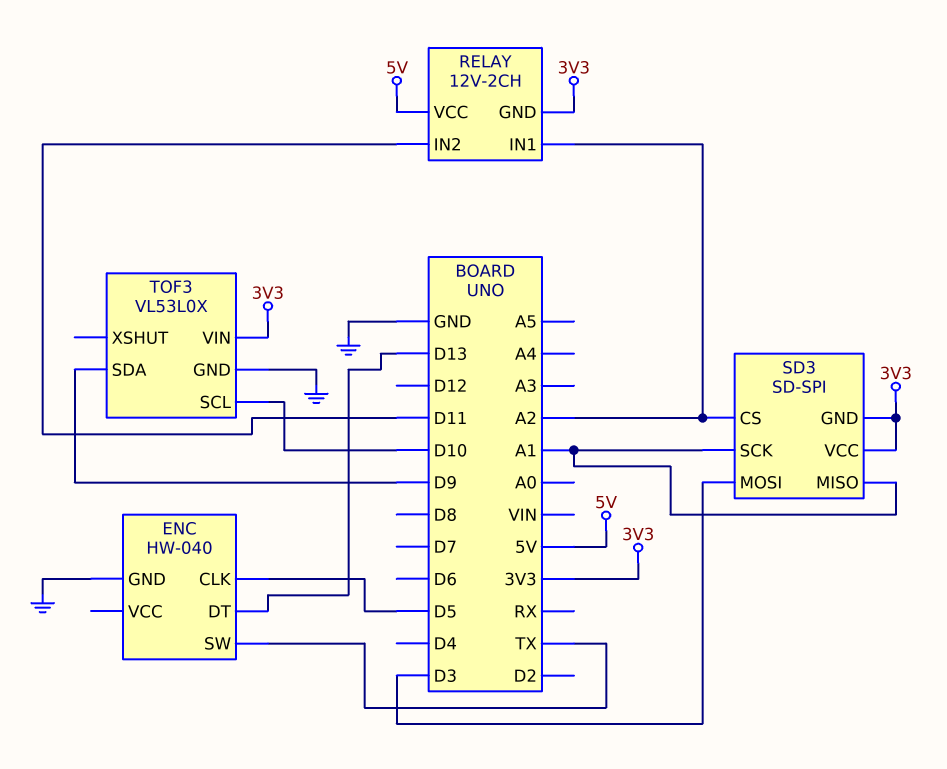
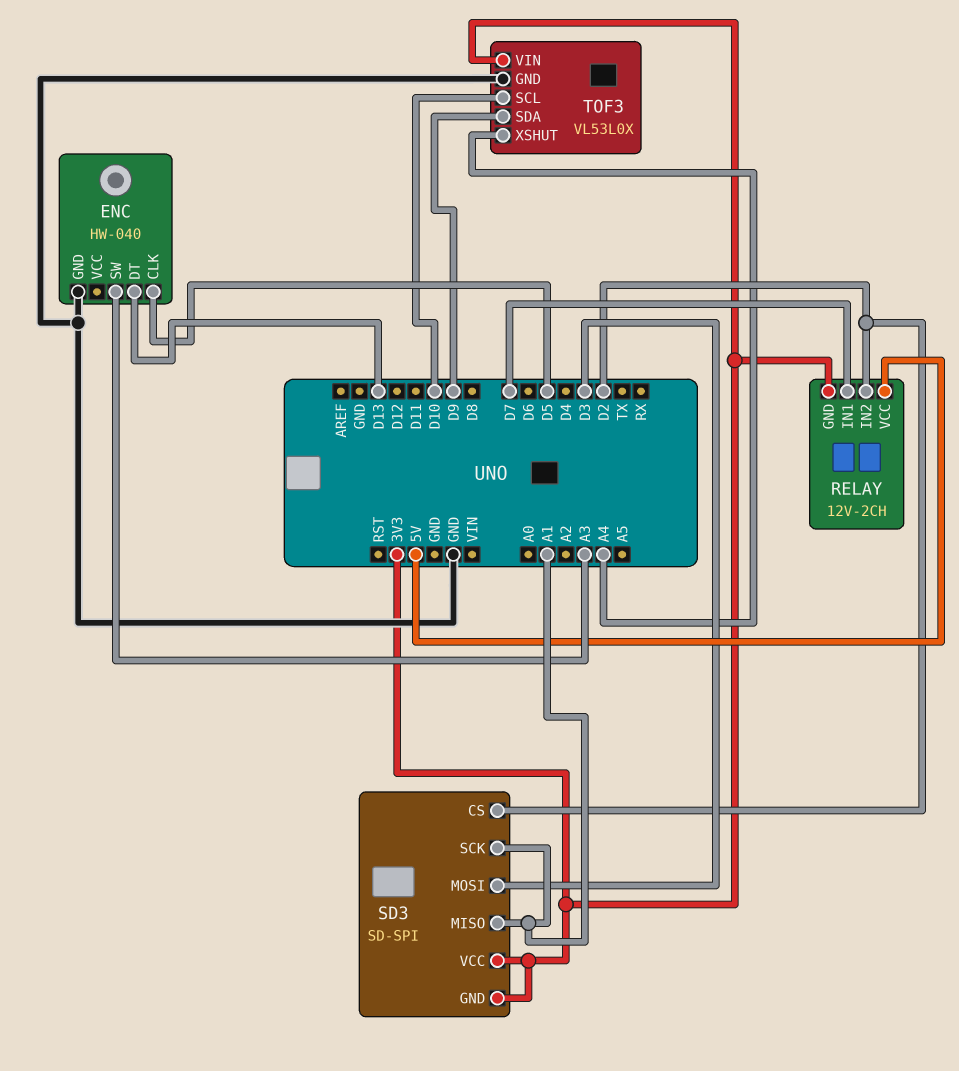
ENC pin SW: TX -> A3
RELAY pin IN1: A2 -> D7
RELAY pin IN2: D11 -> D2
SD3 pin CS: A2 -> D2
TOF3 pin XSHUT: none -> A4

